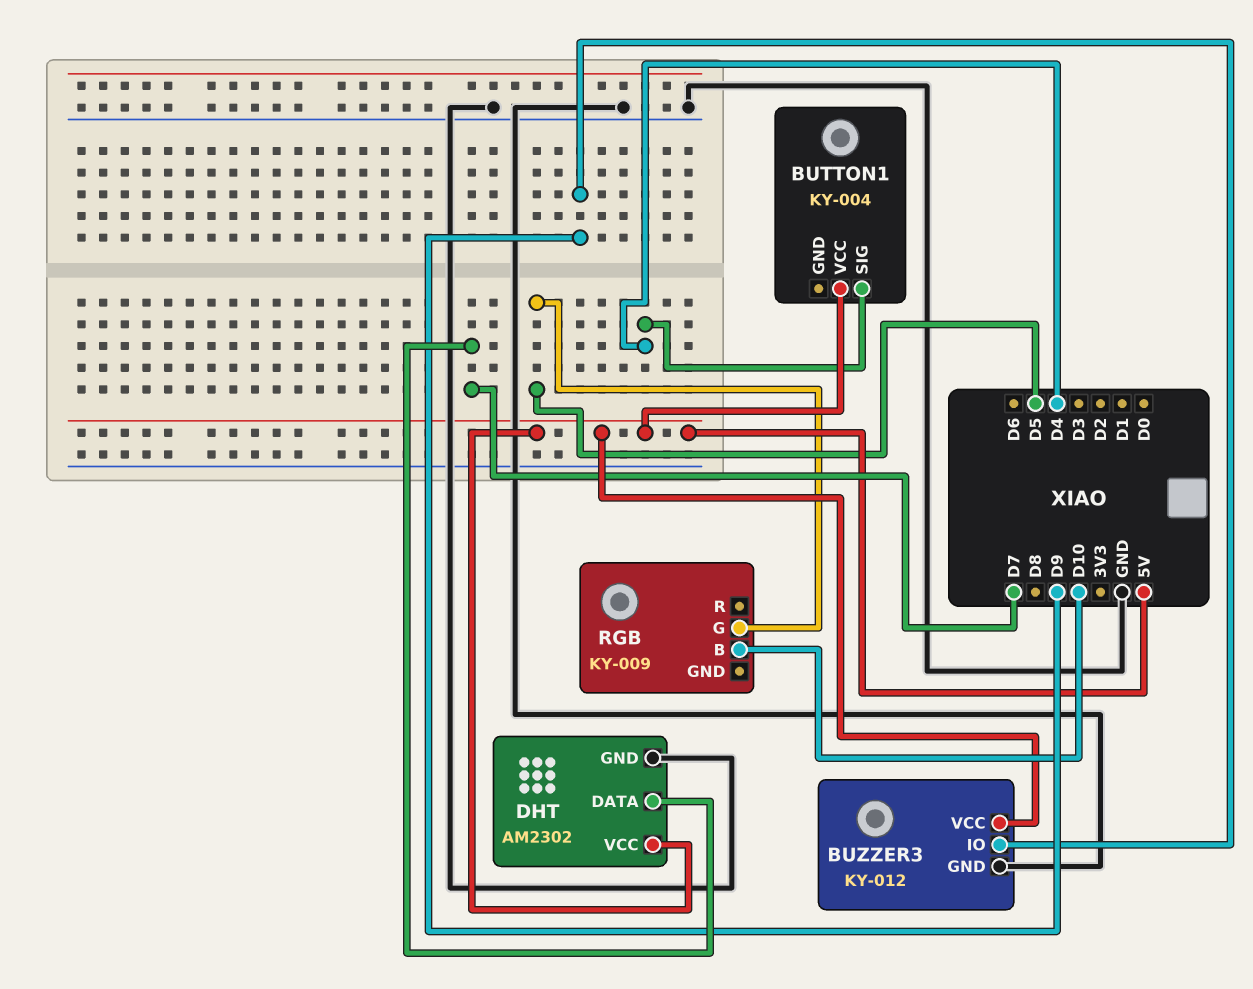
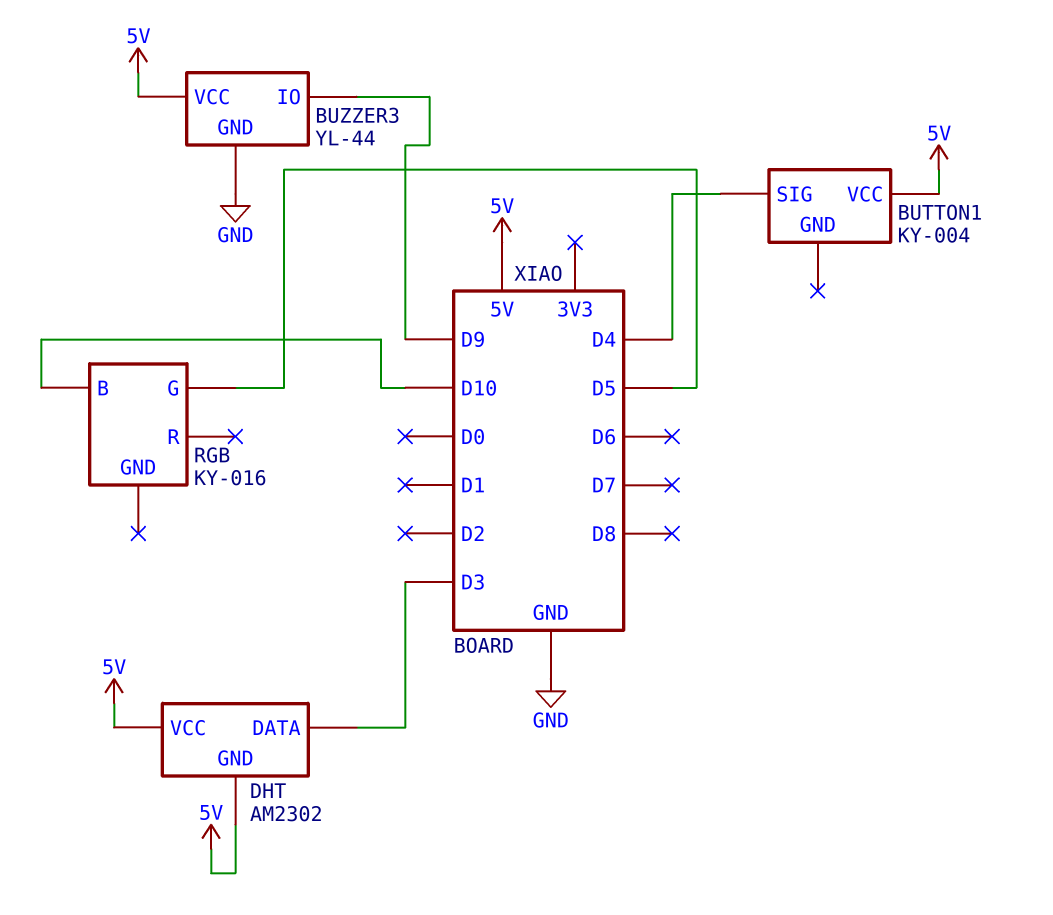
BUZZER3: KY-012 -> YL-44
DHT pin DATA: D7 -> D3
DHT pin GND: GND -> 5V
RGB: KY-009 -> KY-016

